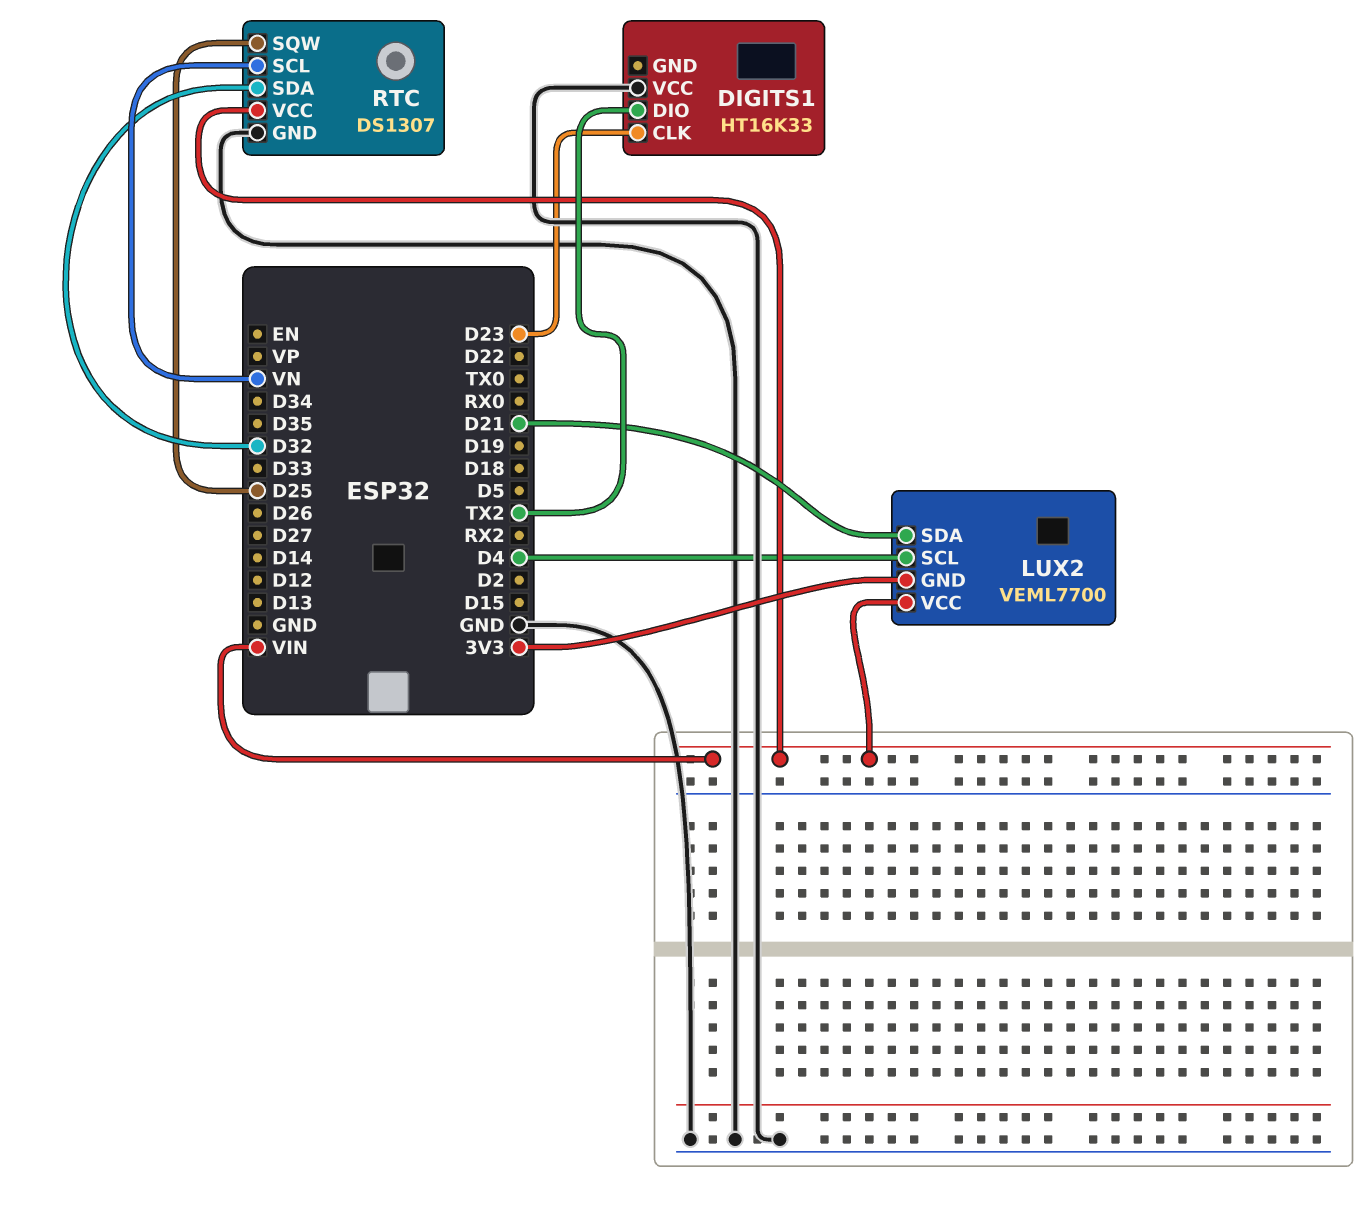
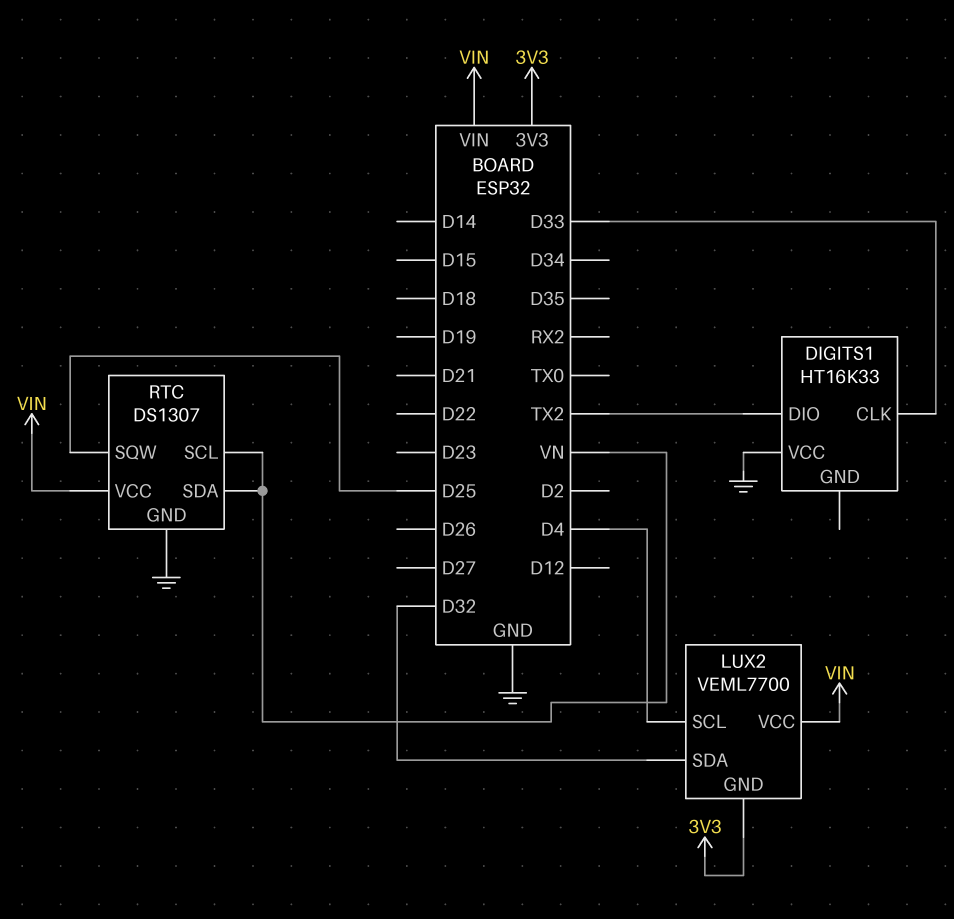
DIGITS1 pin CLK: D23 -> D33
LUX2 pin SDA: D21 -> D32
RTC pin SDA: D32 -> VN

